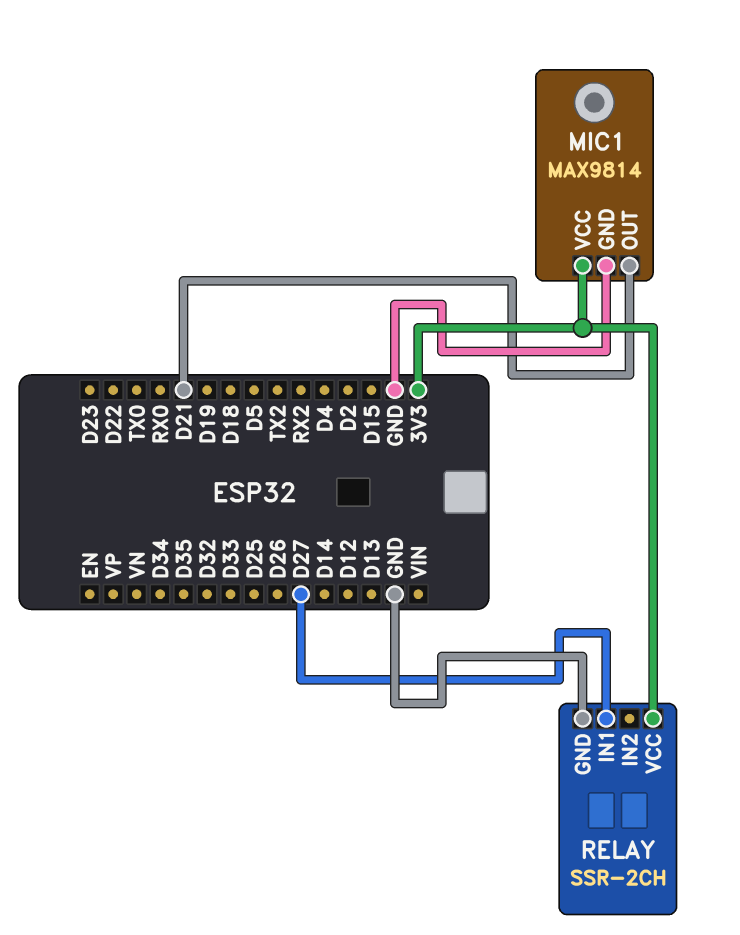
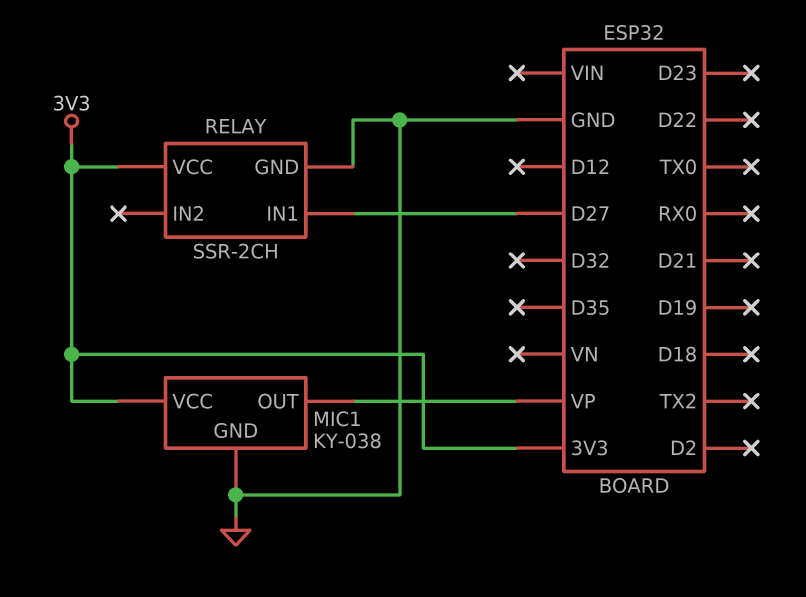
MIC1: MAX9814 -> KY-038
MIC1 pin OUT: D21 -> VP

